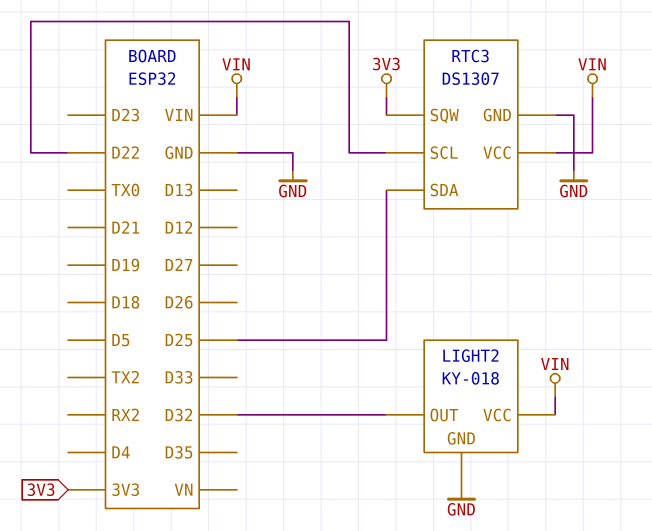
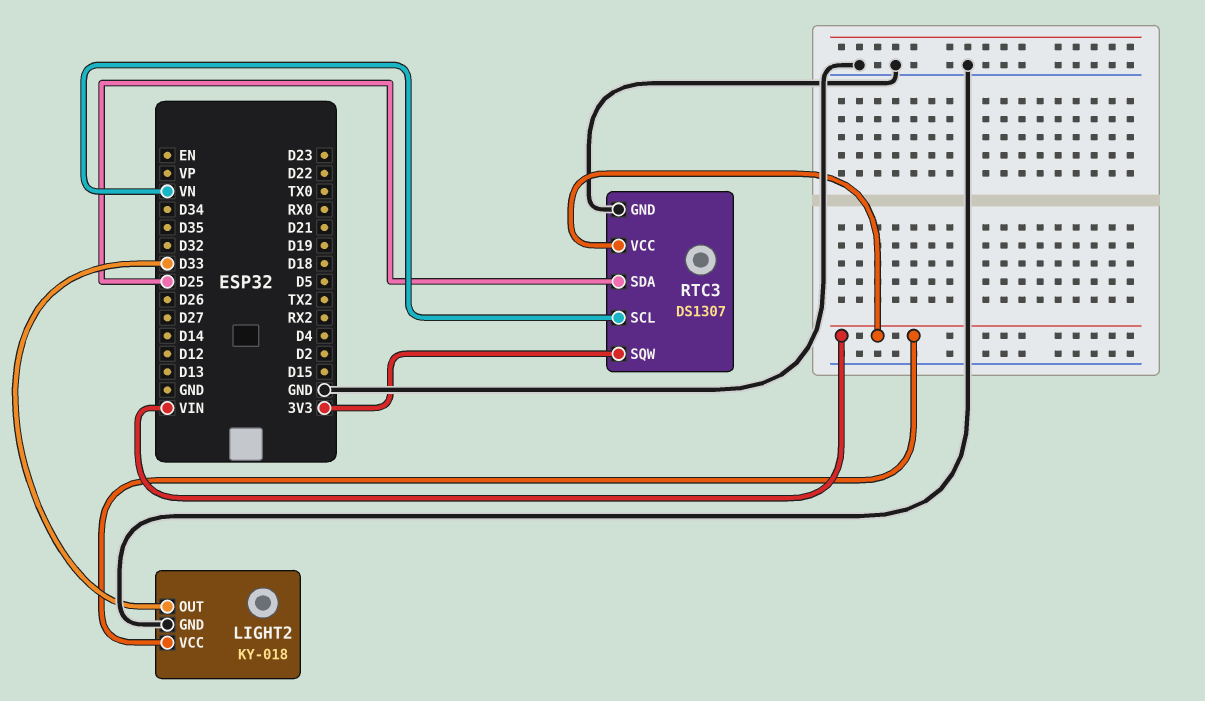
LIGHT2 pin OUT: D32 -> D33
RTC3 pin SCL: D22 -> VN

